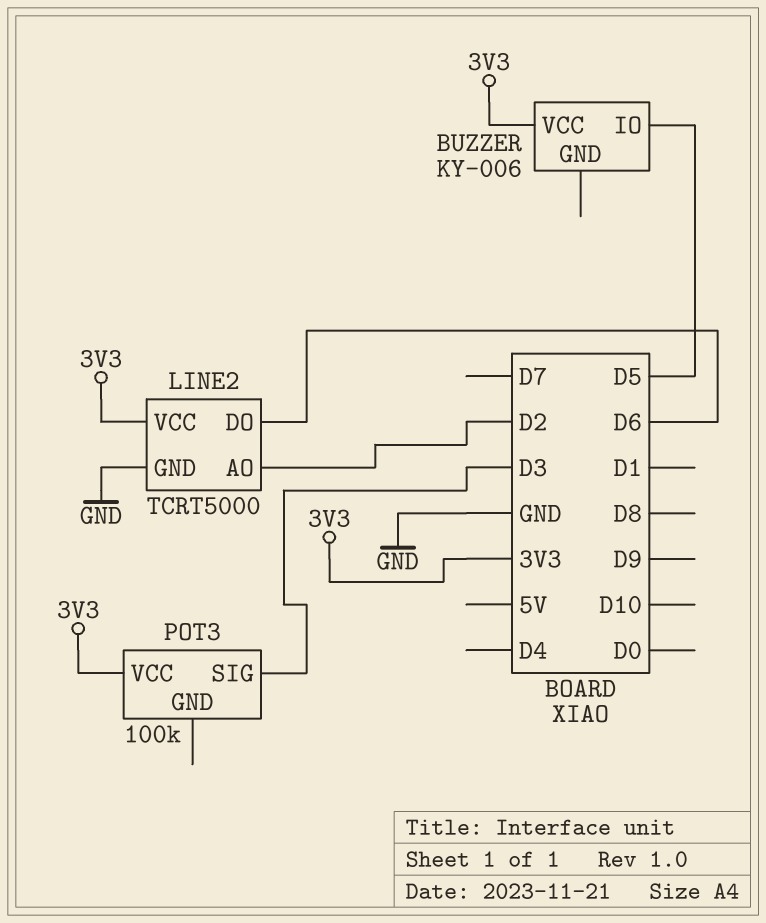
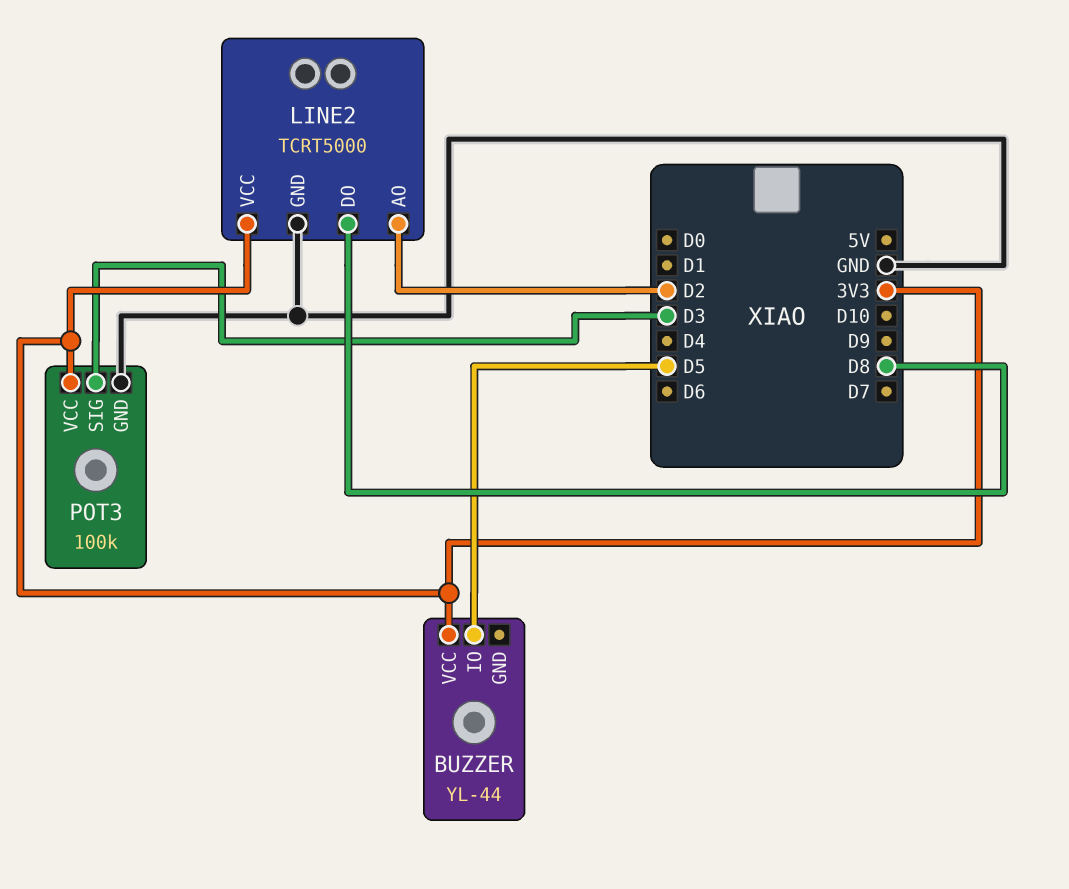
BUZZER: KY-006 -> YL-44
LINE2 pin DO: D6 -> D8
POT3 pin GND: none -> GND

